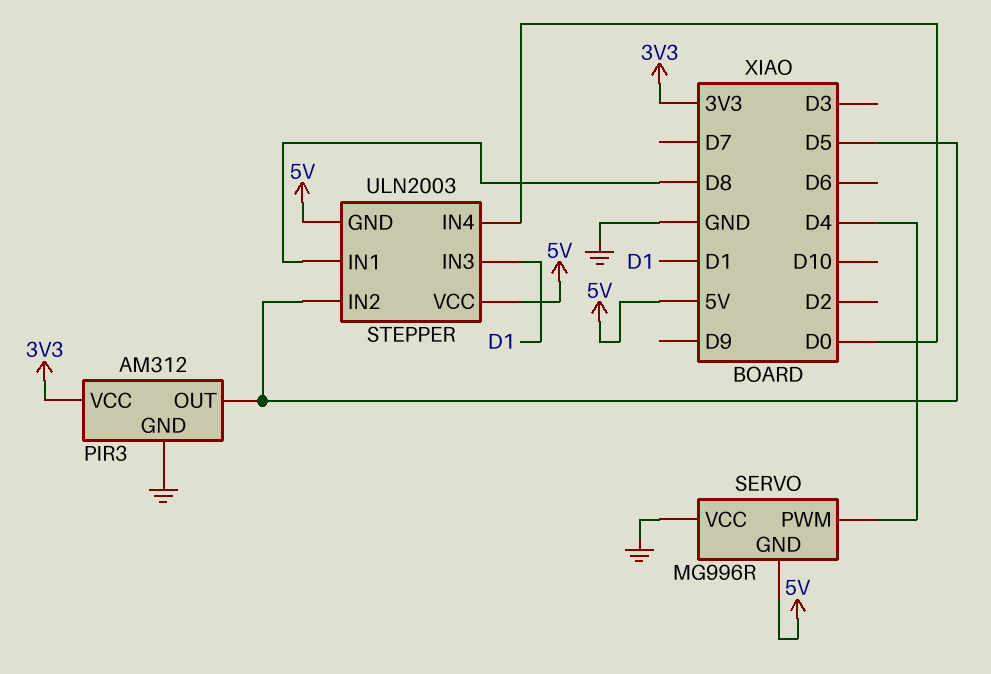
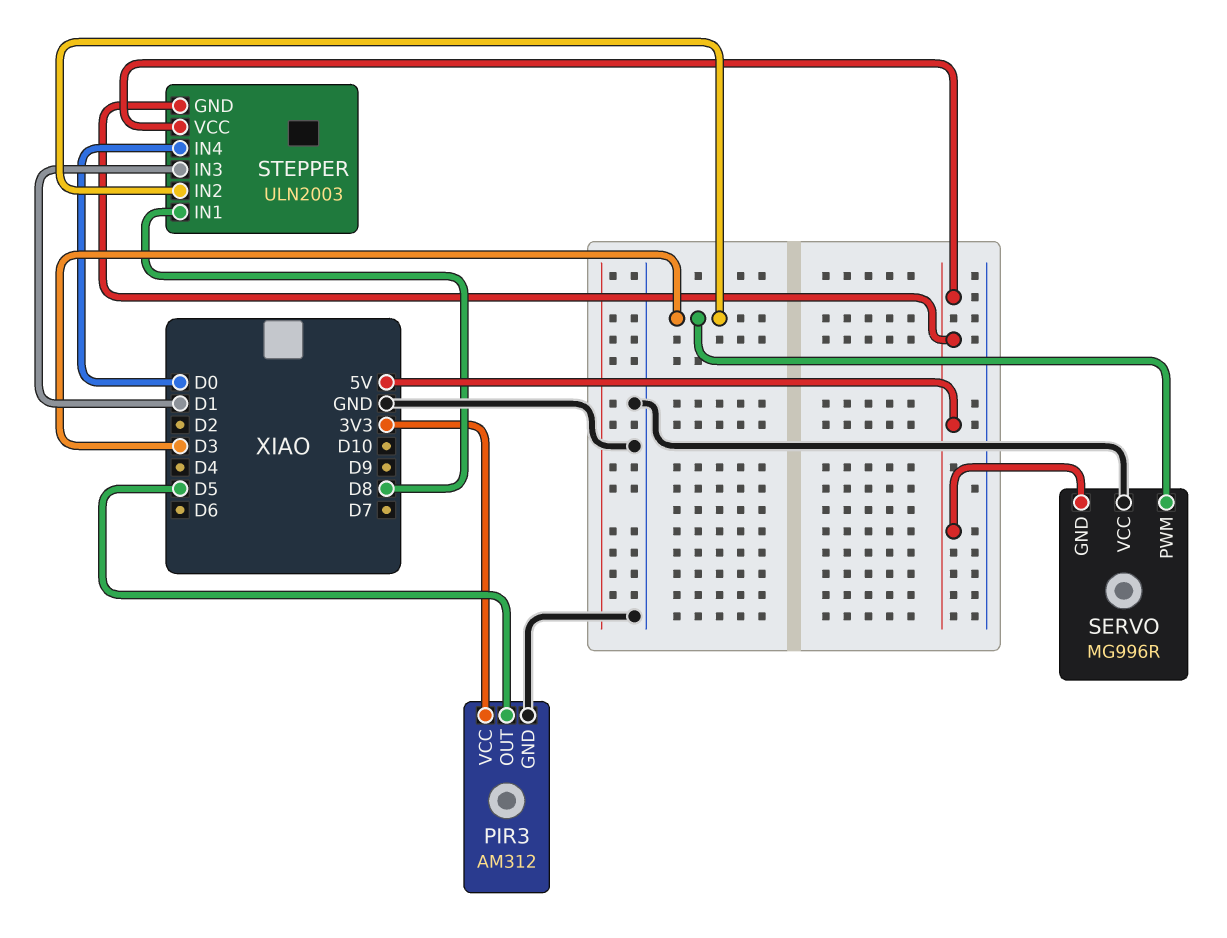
SERVO pin PWM: D4 -> D3
STEPPER pin IN2: D5 -> D3

